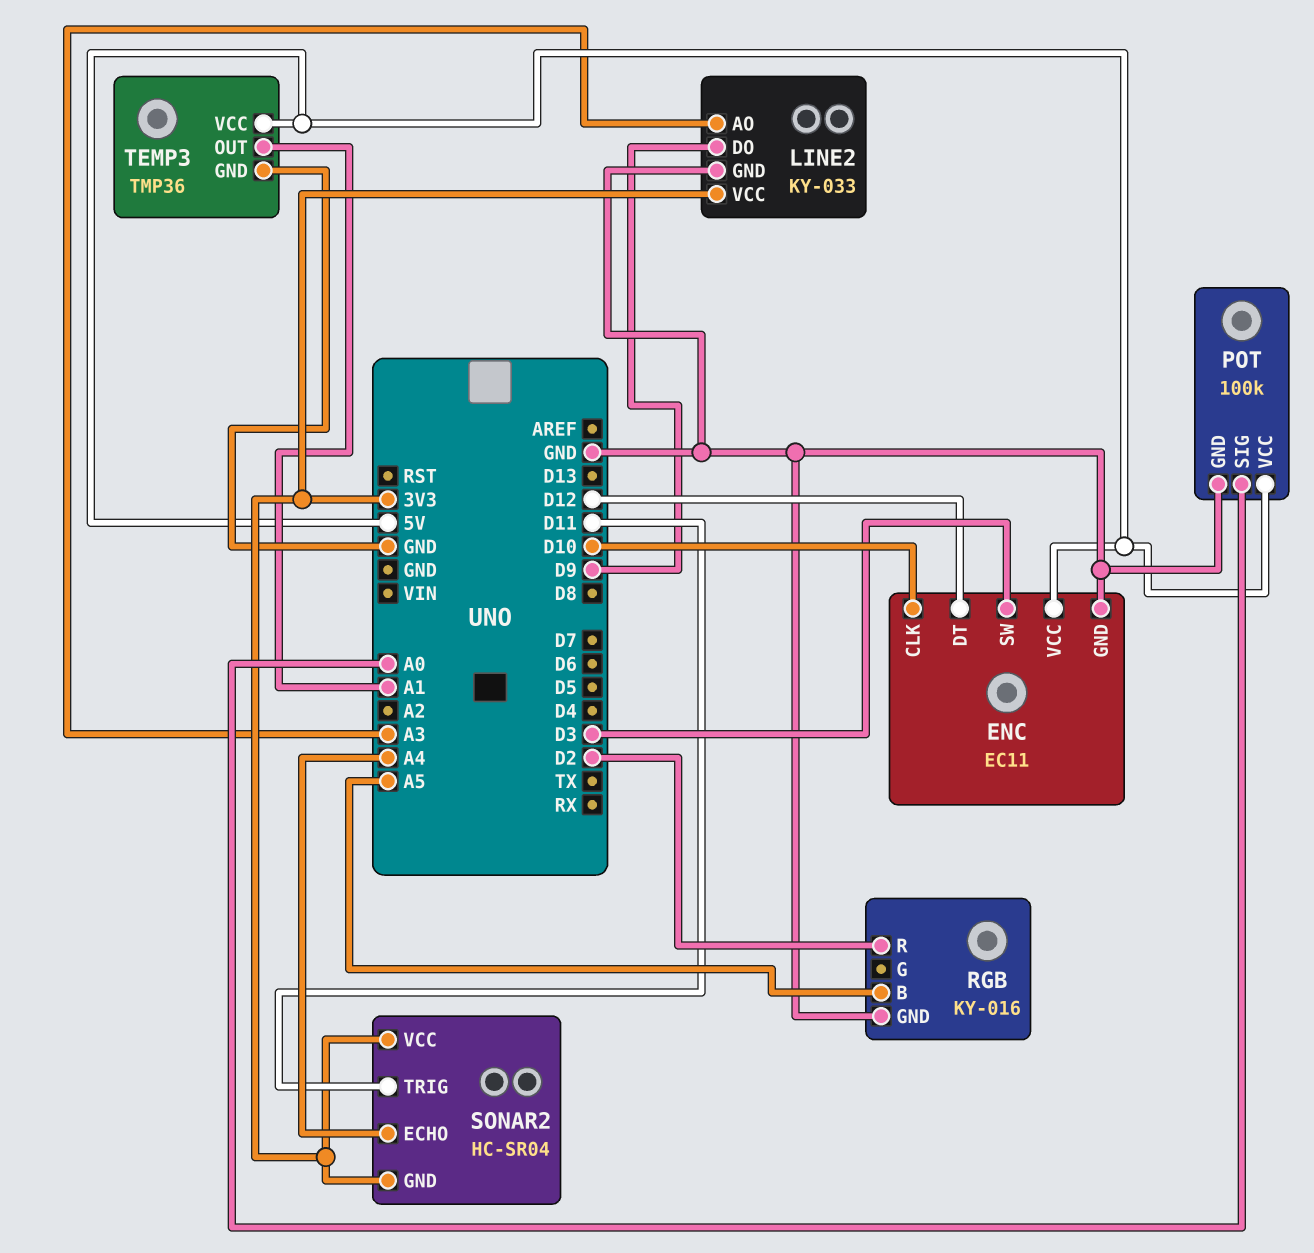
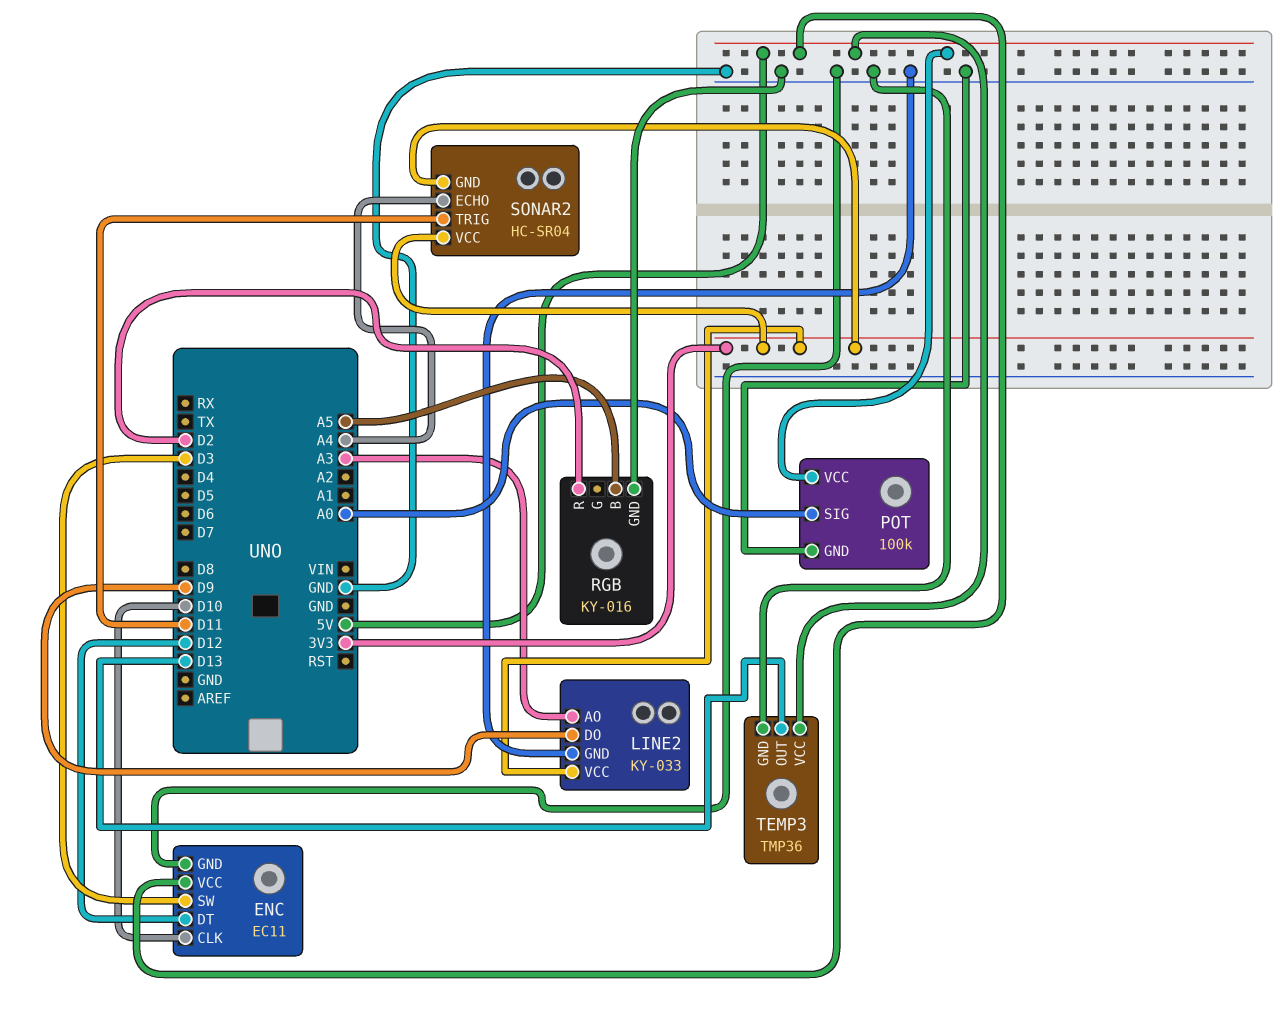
TEMP3 pin OUT: A1 -> D13

